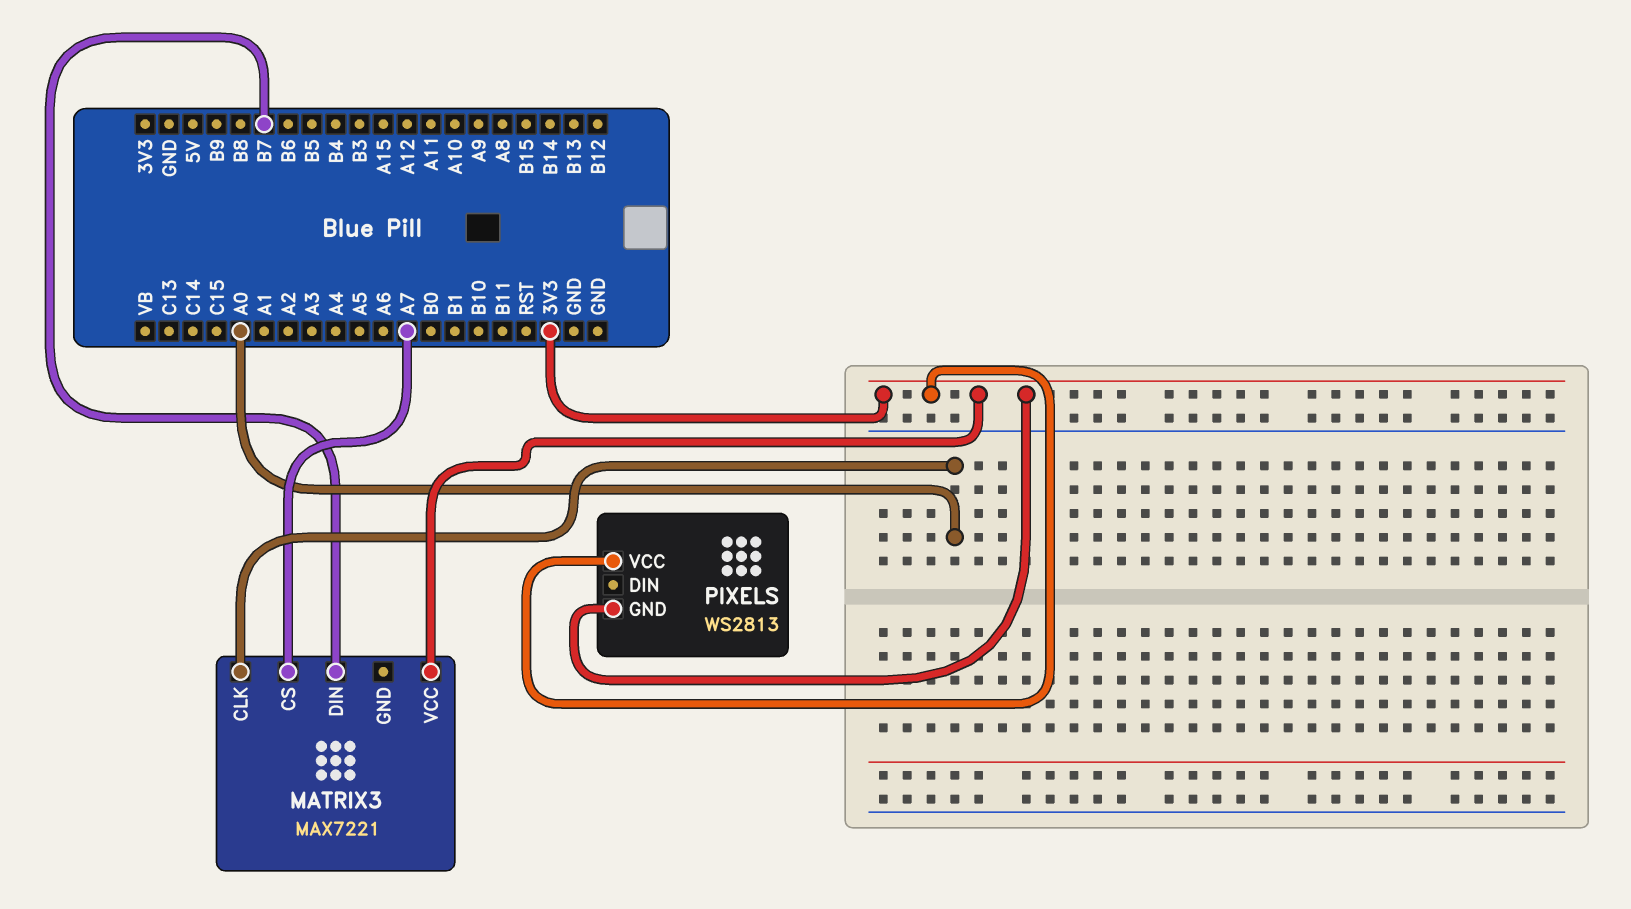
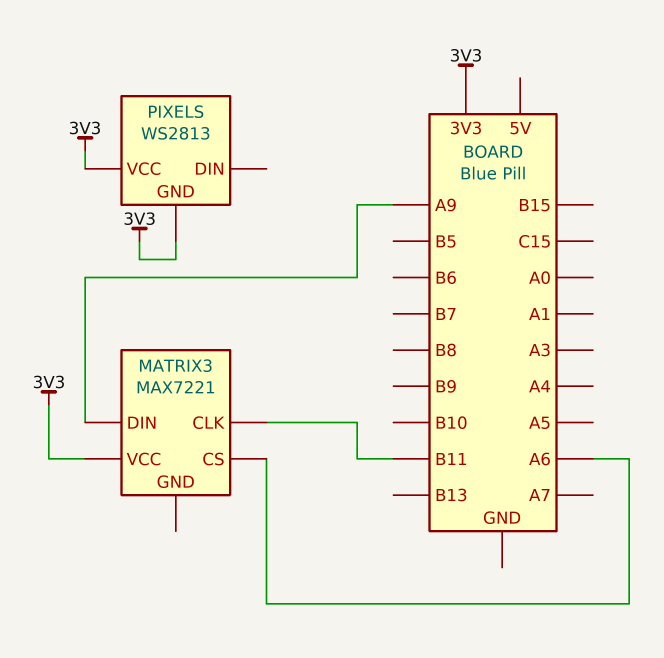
MATRIX3 pin CLK: A0 -> B11
MATRIX3 pin CS: A7 -> A6
MATRIX3 pin DIN: B7 -> A9

